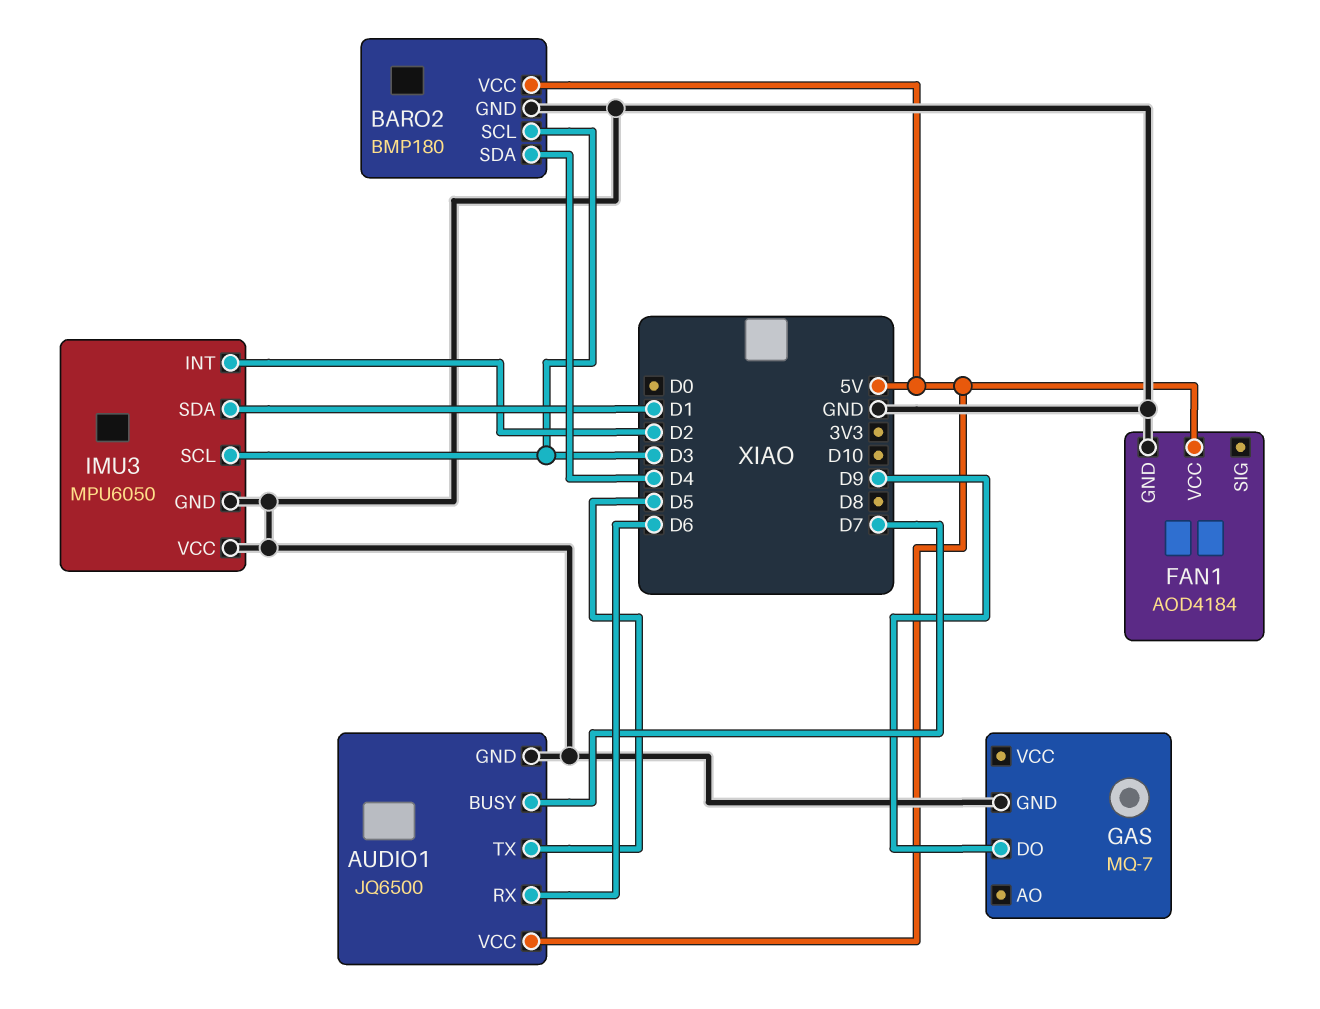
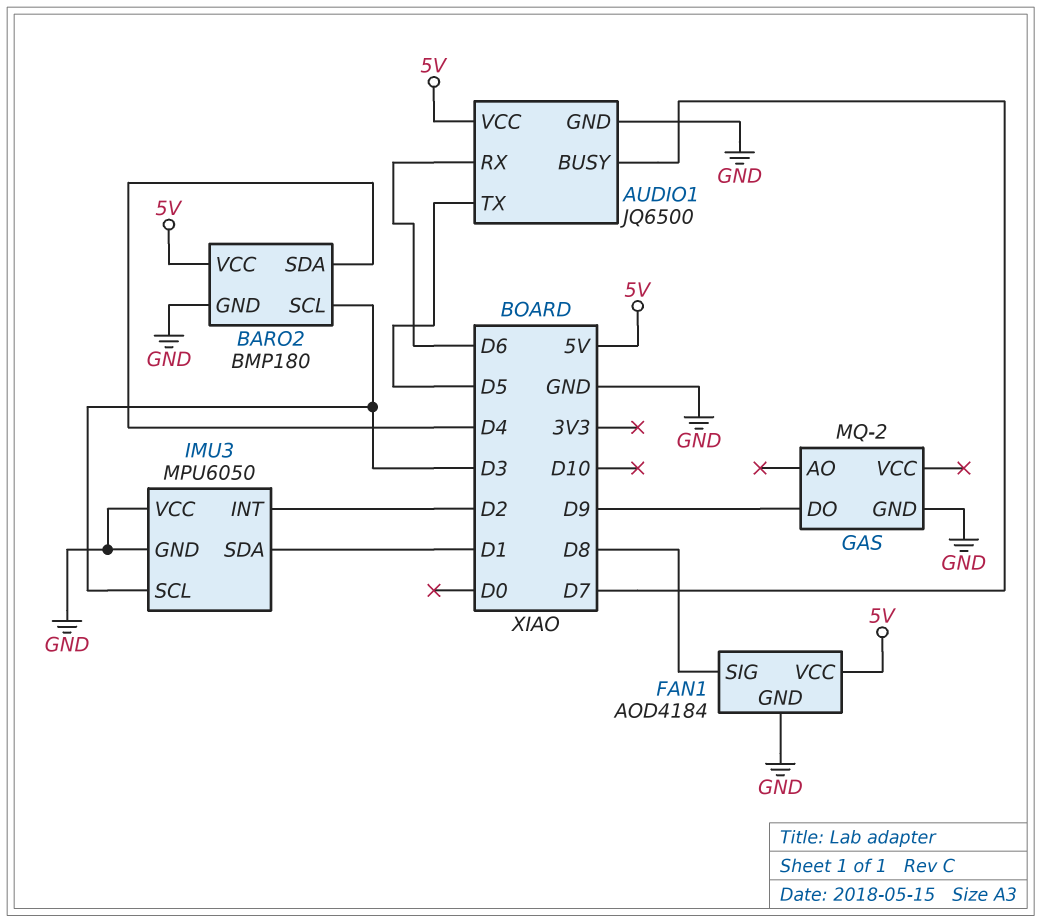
FAN1 pin SIG: none -> D8
GAS: MQ-7 -> MQ-2

